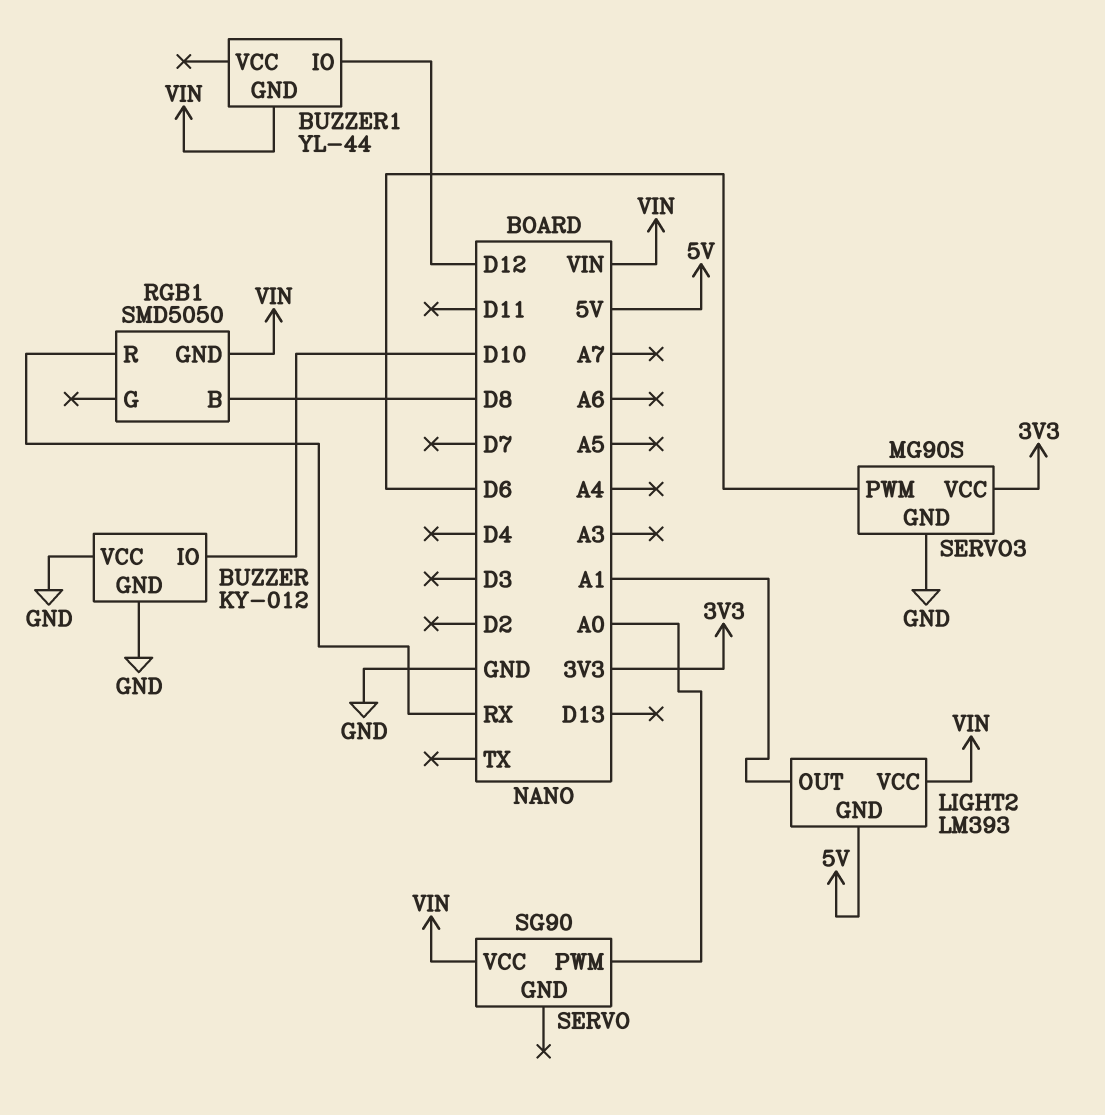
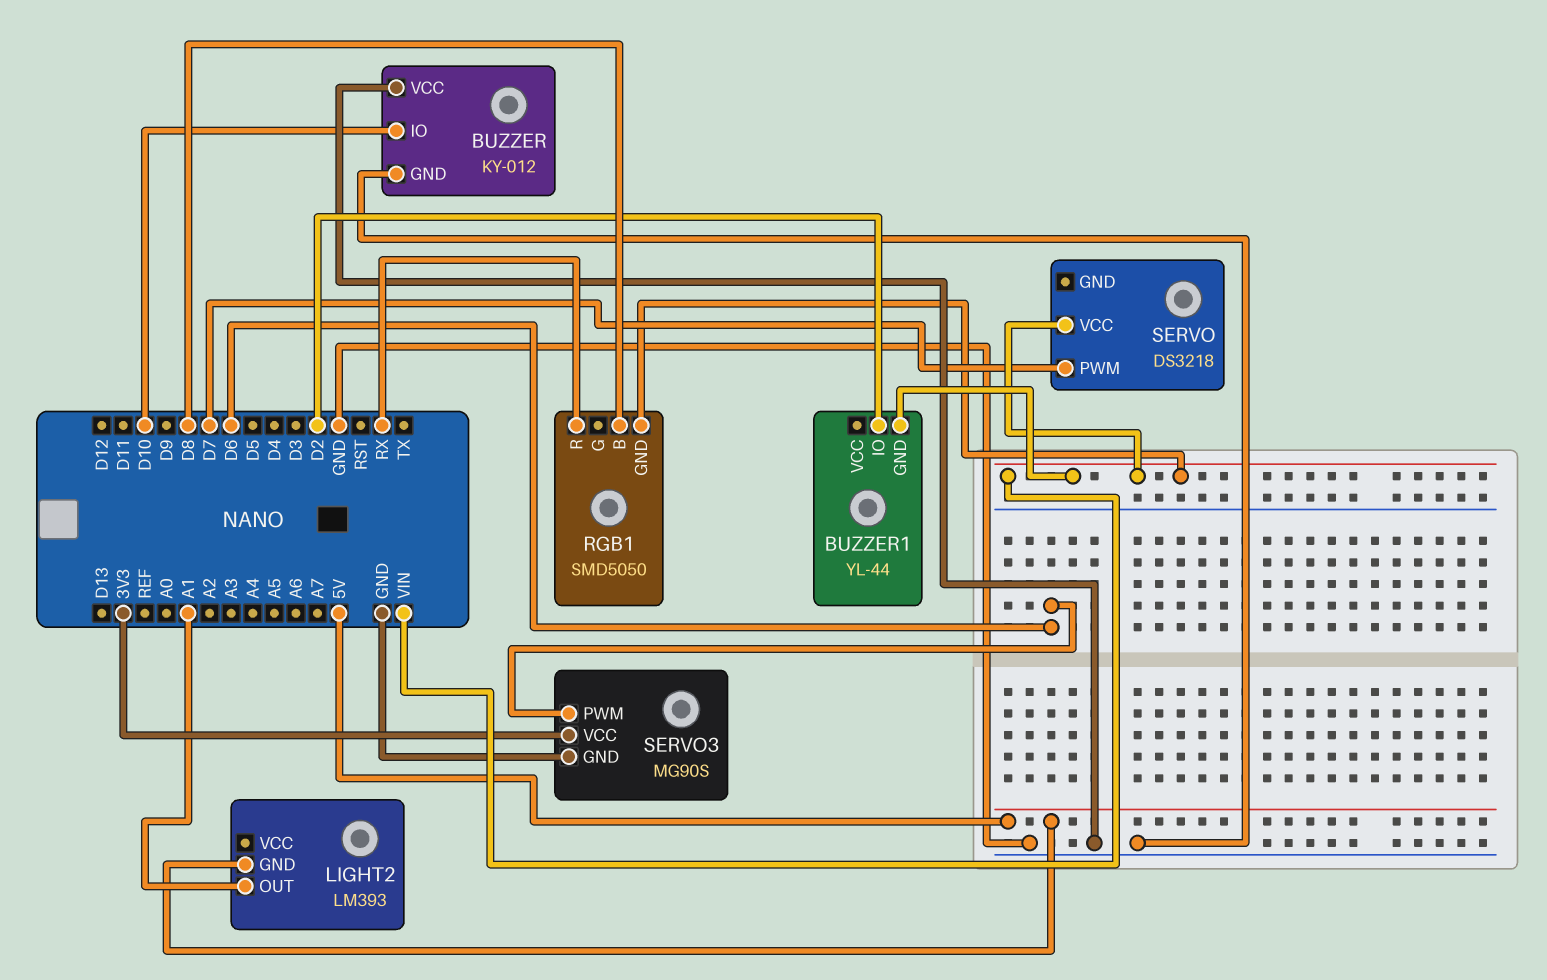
BUZZER1 pin IO: D12 -> D2
LIGHT2 pin VCC: VIN -> none
SERVO: SG90 -> DS3218
SERVO pin PWM: A0 -> D7

